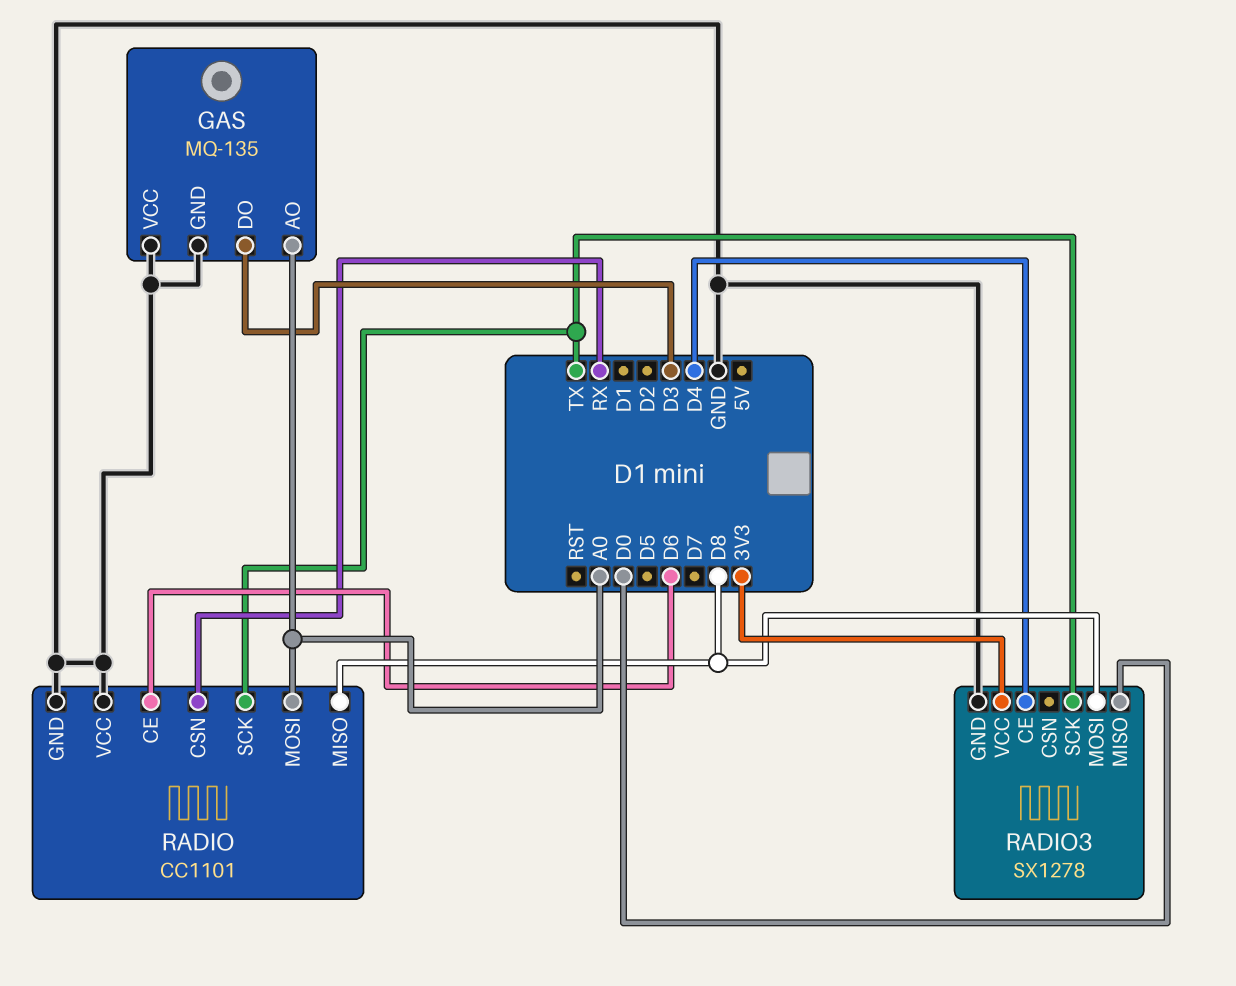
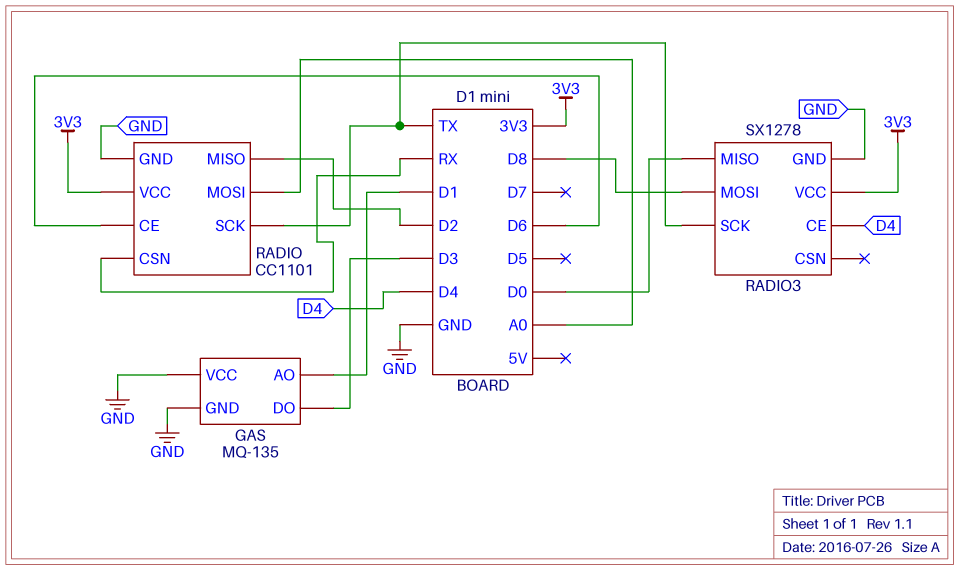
GAS pin AO: A0 -> D1
RADIO pin MISO: D8 -> D2
RADIO pin VCC: GND -> 3V3

